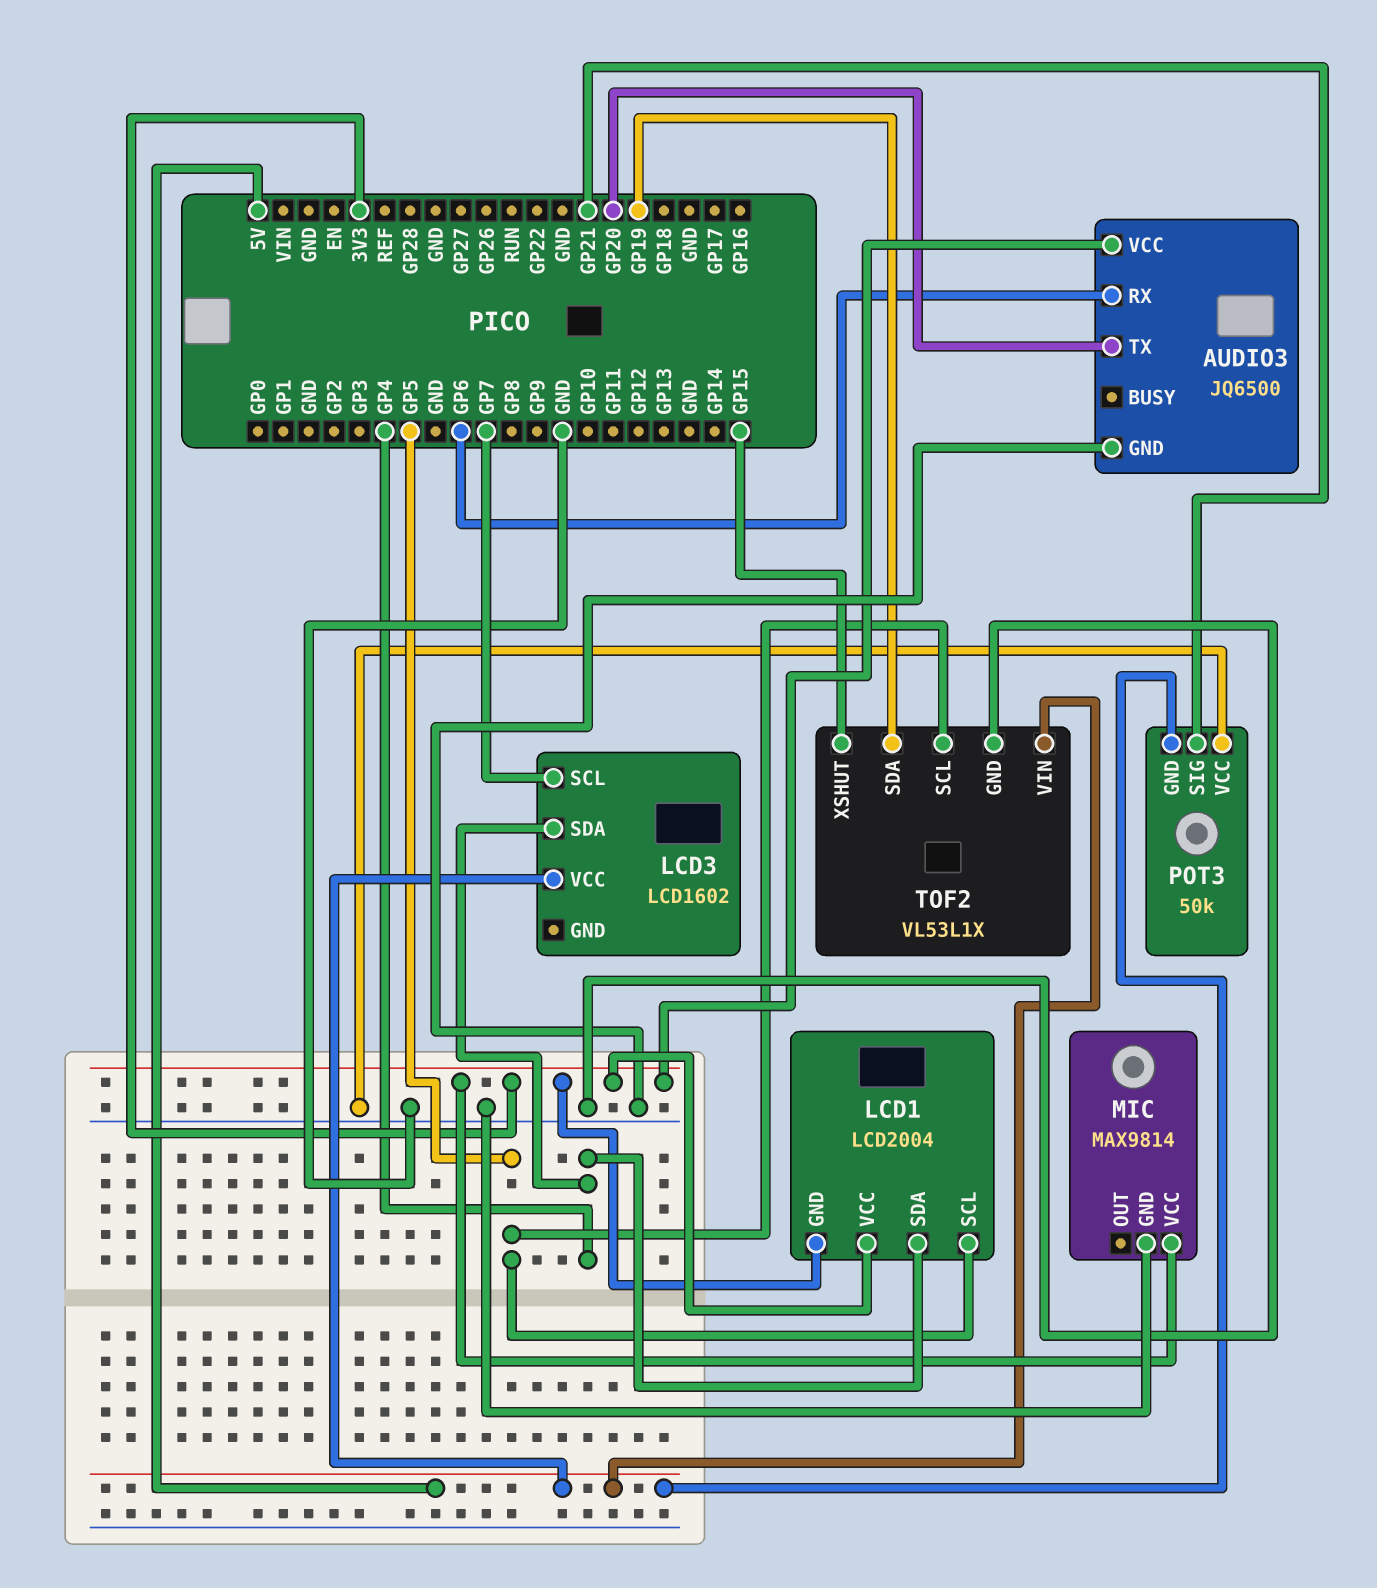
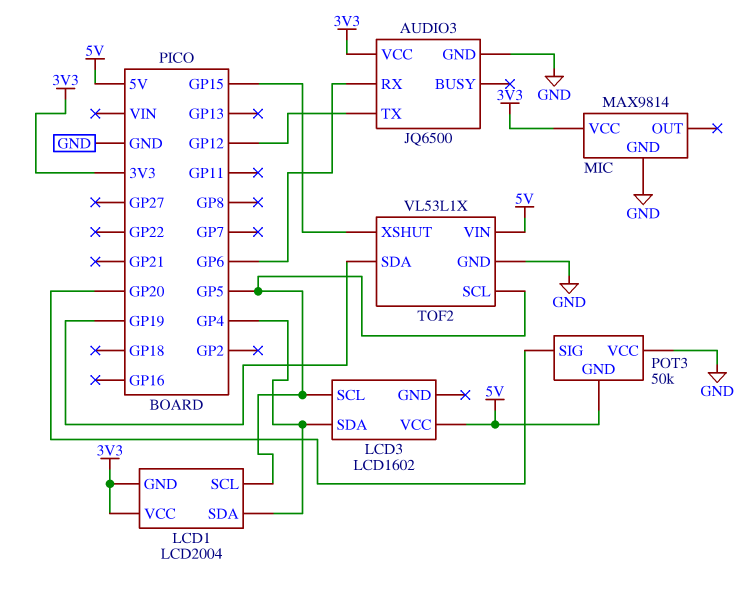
AUDIO3 pin TX: GP20 -> GP12
LCD3 pin SCL: GP7 -> GP5
POT3 pin SIG: GP21 -> GP20

